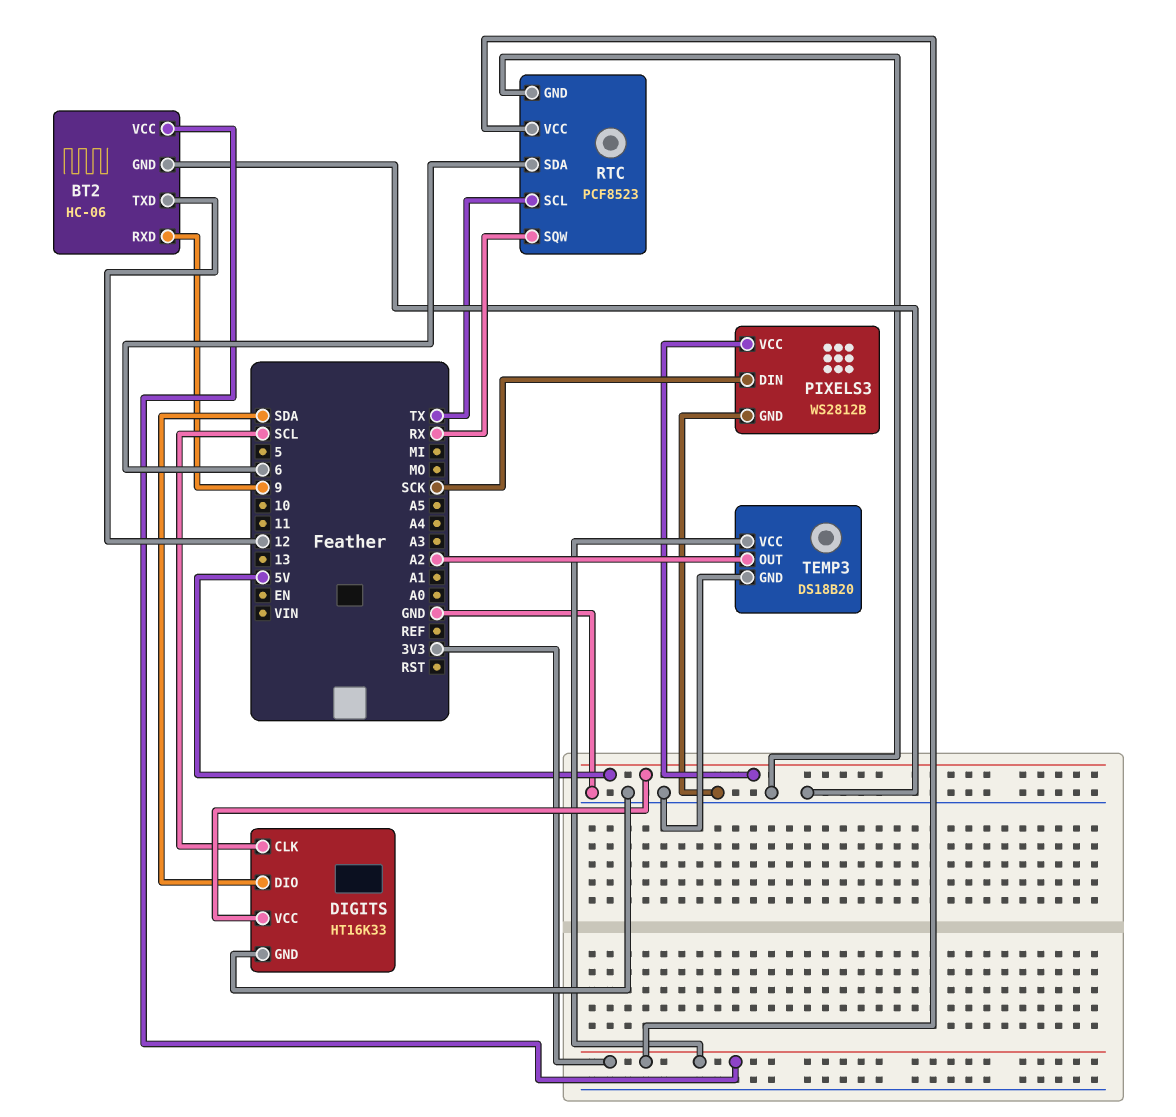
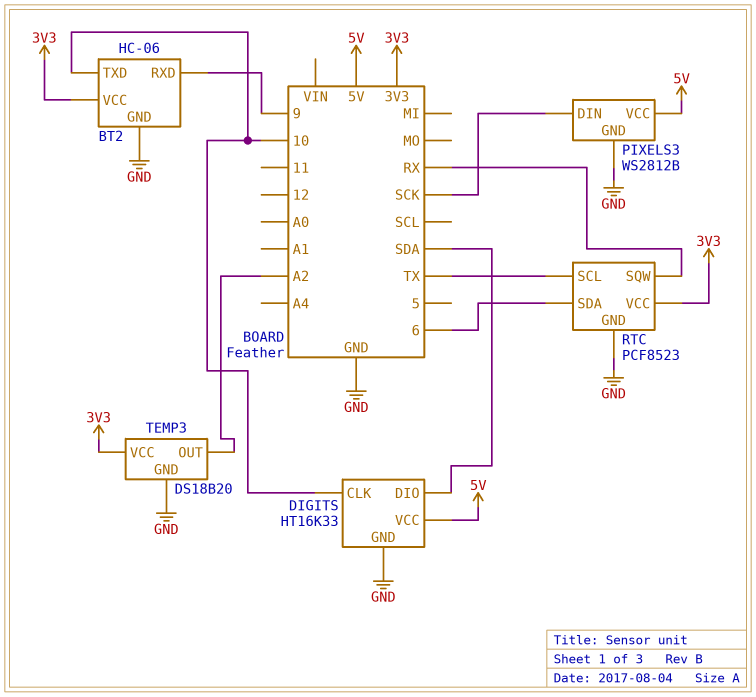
BT2 pin TXD: 12 -> 10
DIGITS pin CLK: SCL -> 10

